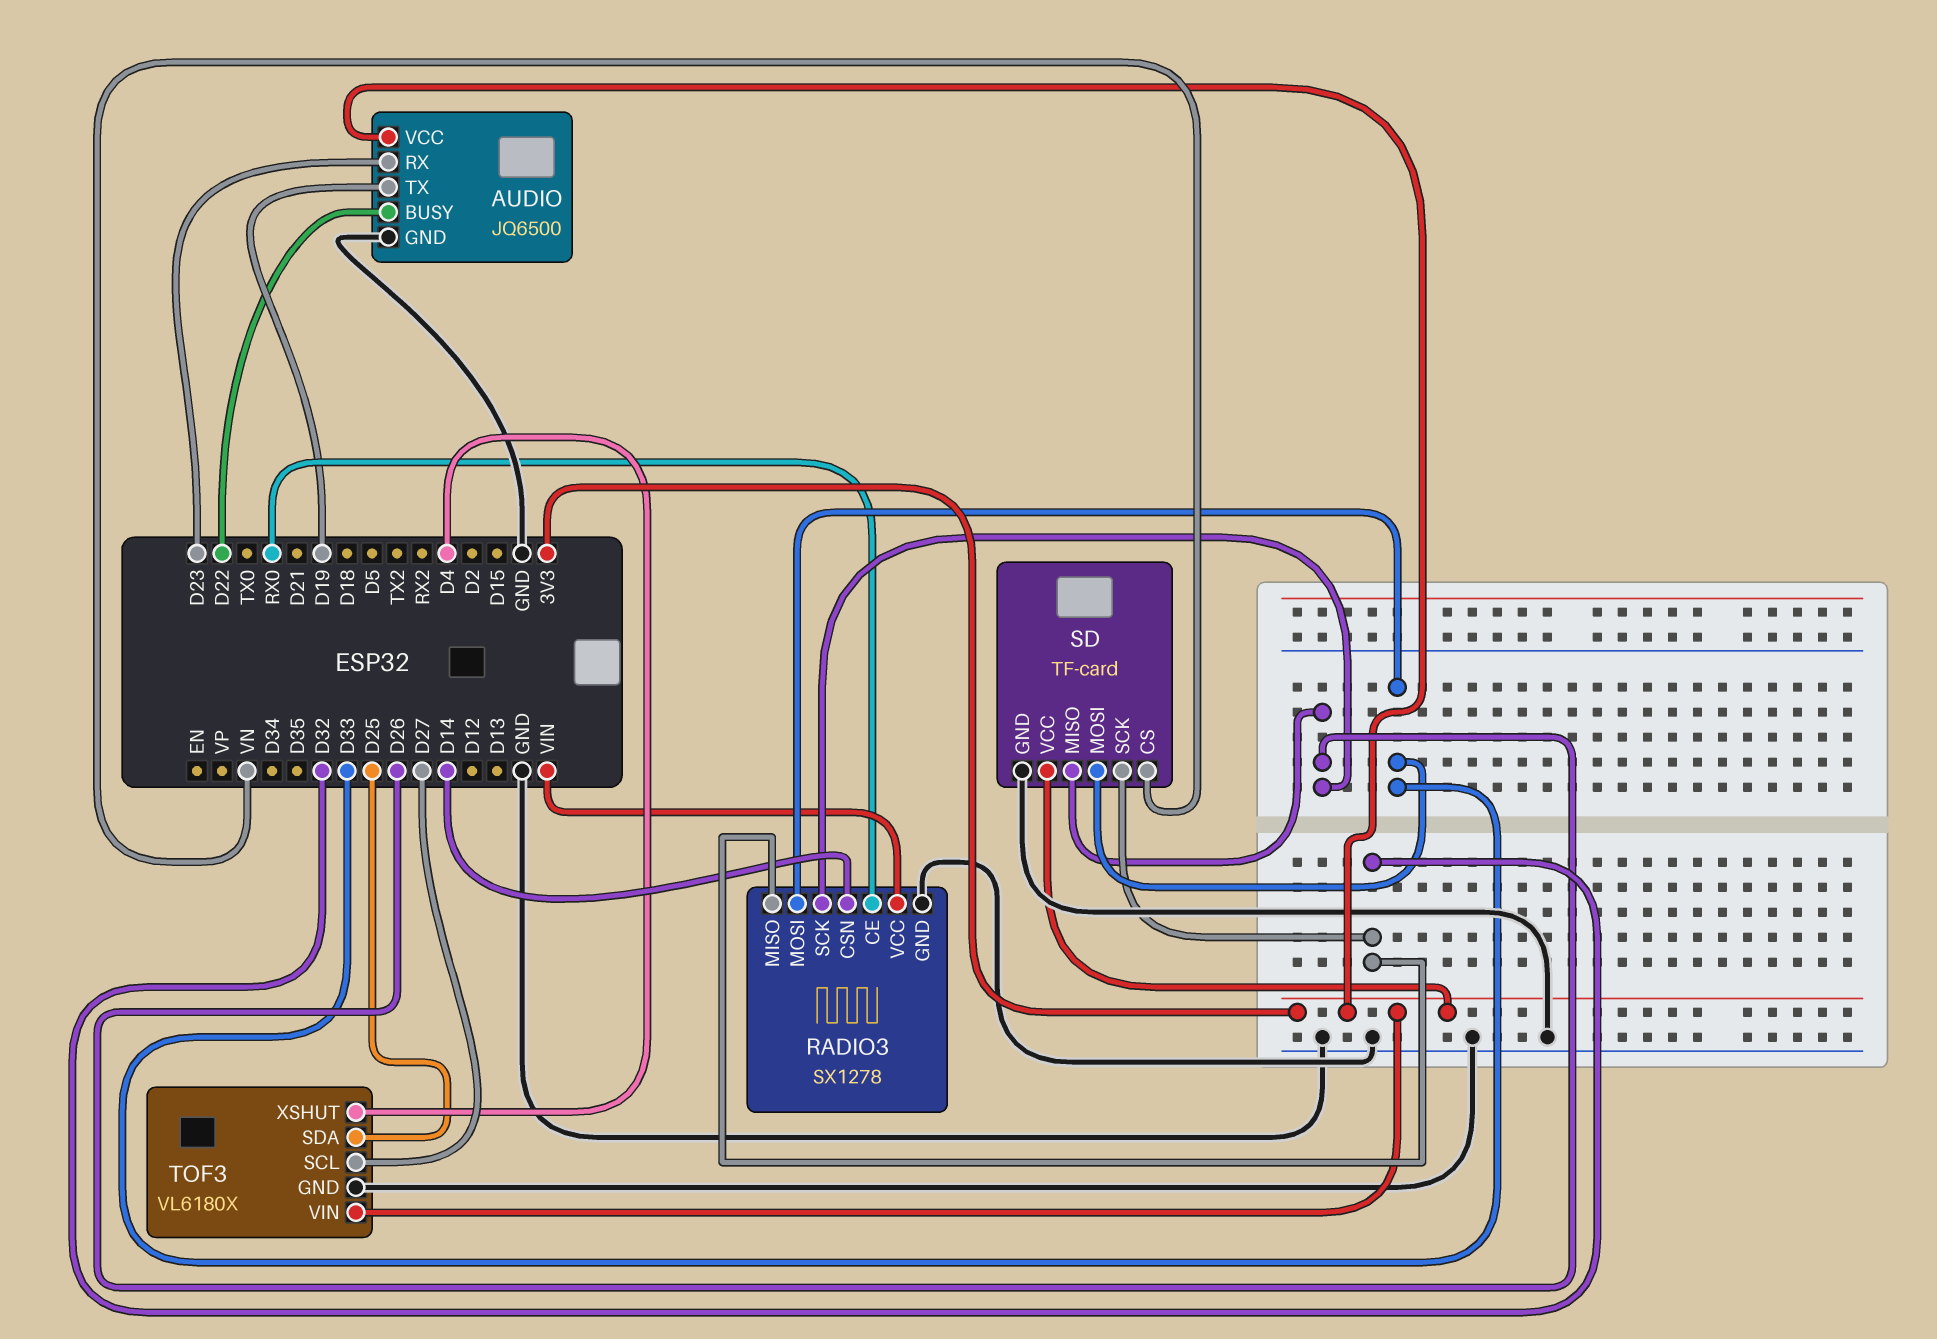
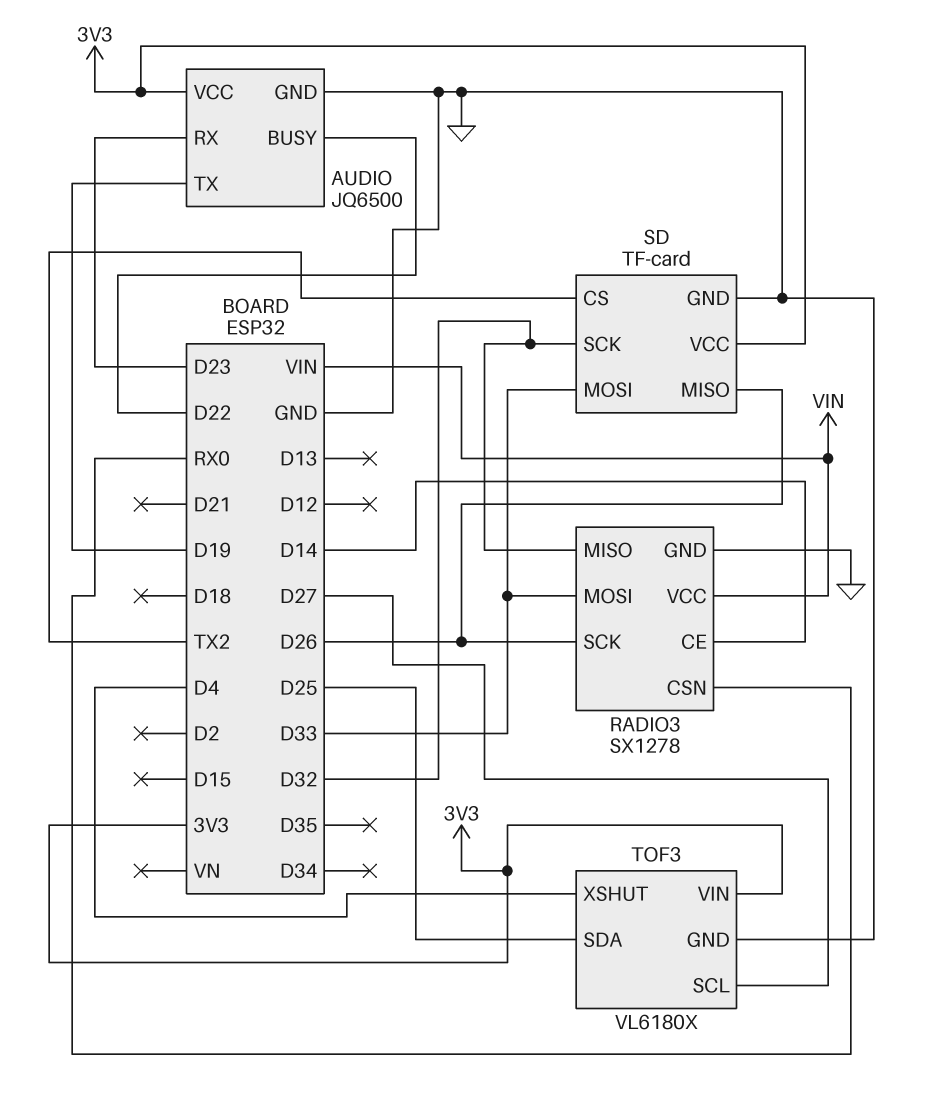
RADIO3 pin CE: RX0 -> D14
RADIO3 pin CSN: D14 -> RX0
SD pin CS: VN -> TX2

